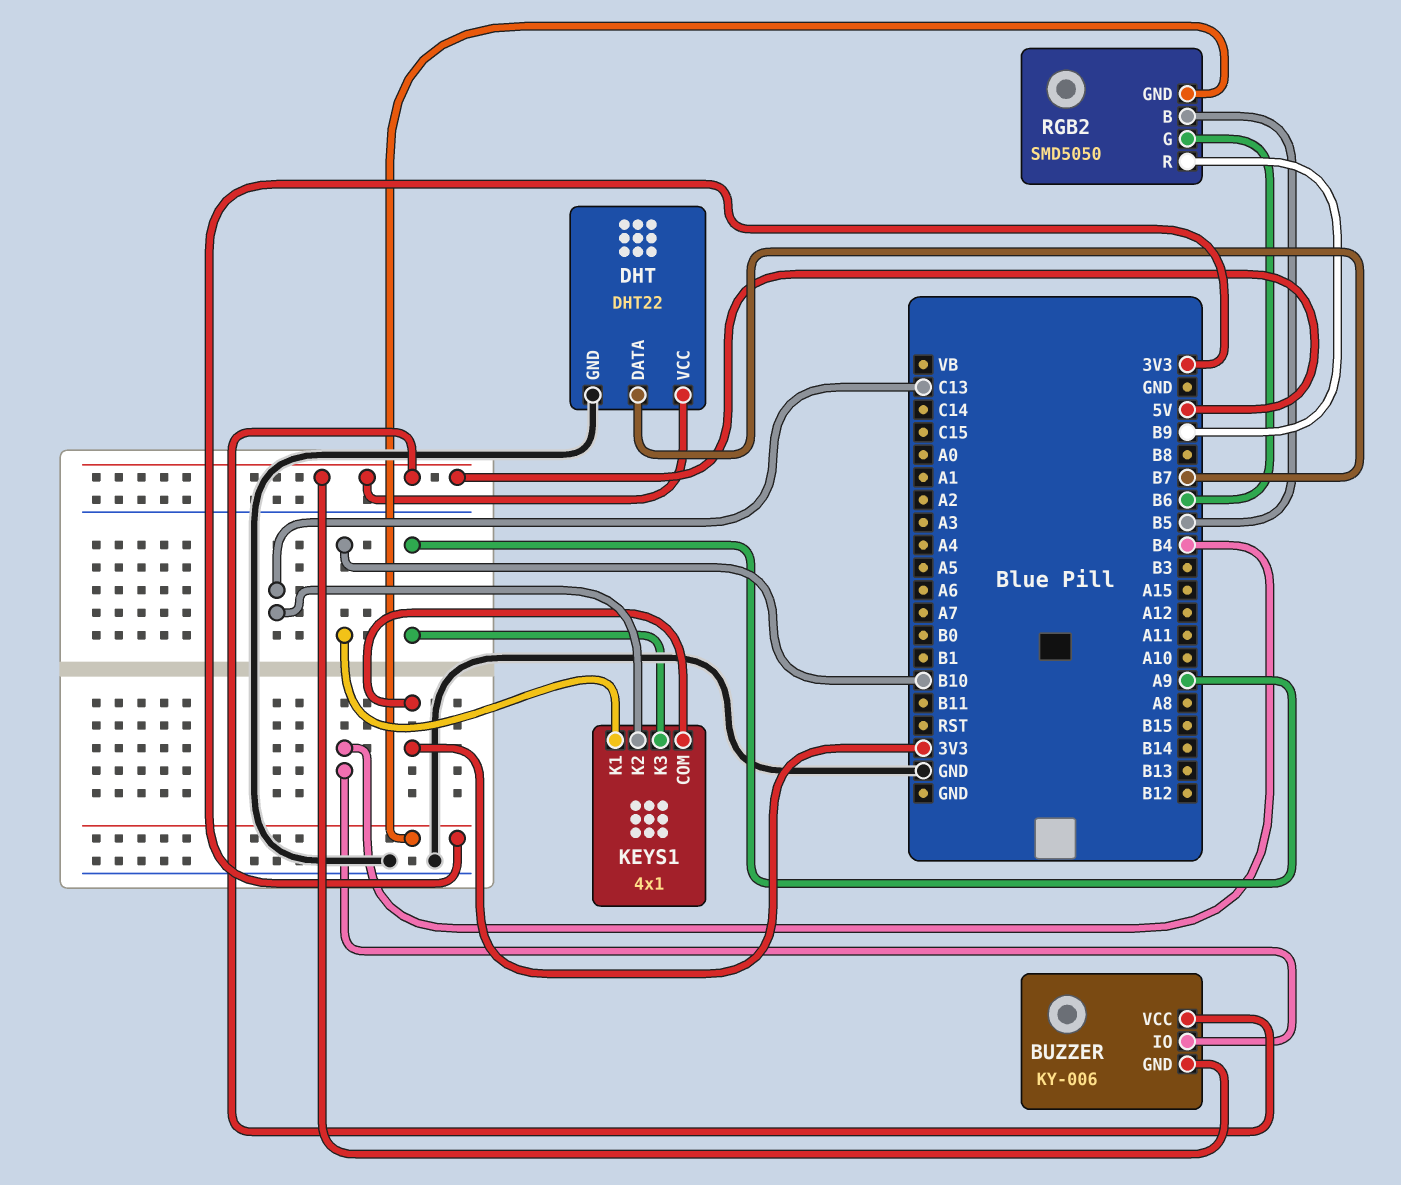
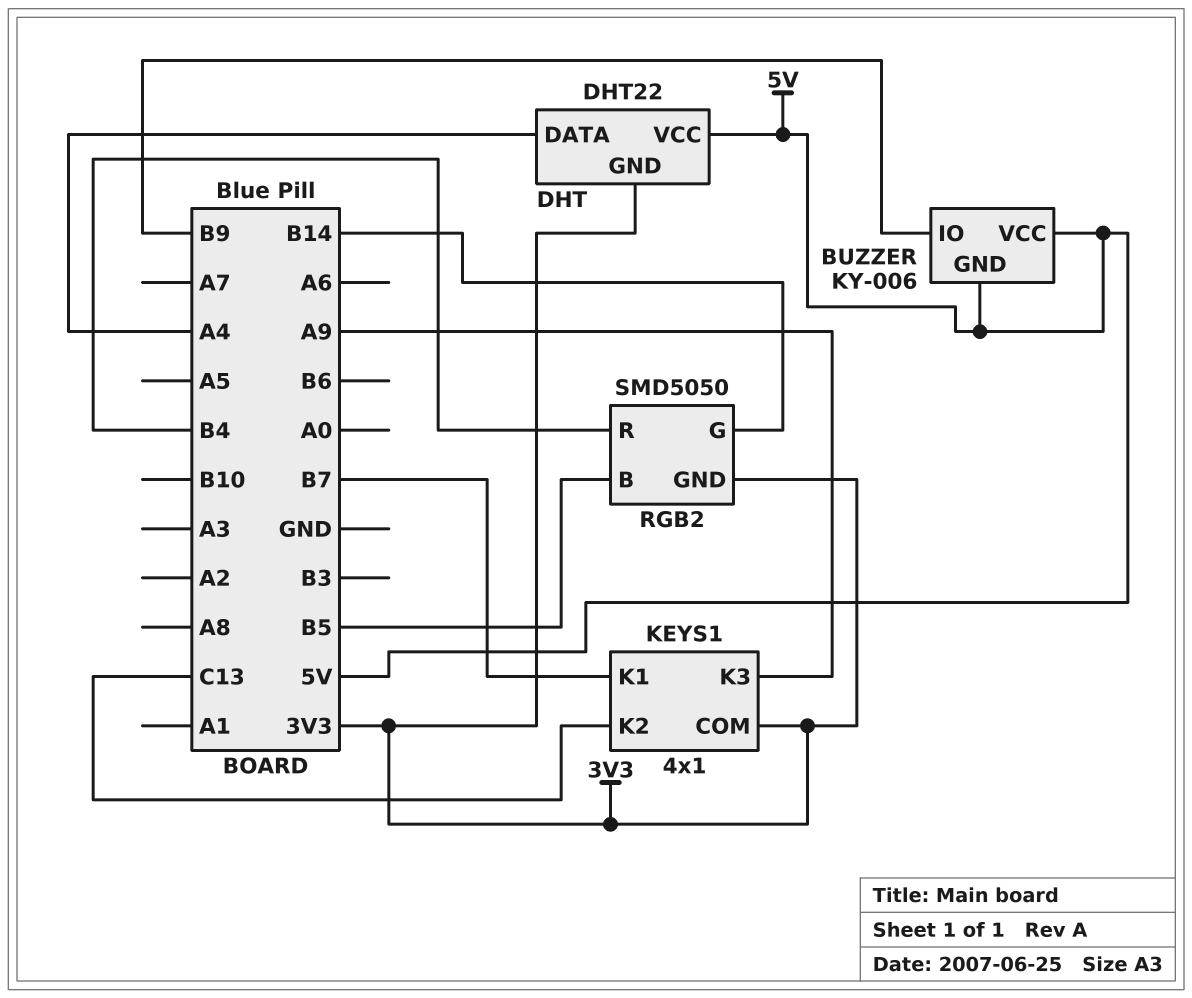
BUZZER pin IO: B4 -> B9
DHT pin DATA: B7 -> A4
DHT pin GND: GND -> 3V3
KEYS1 pin K1: B10 -> B7
RGB2 pin G: B6 -> B14
RGB2 pin R: B9 -> B4

